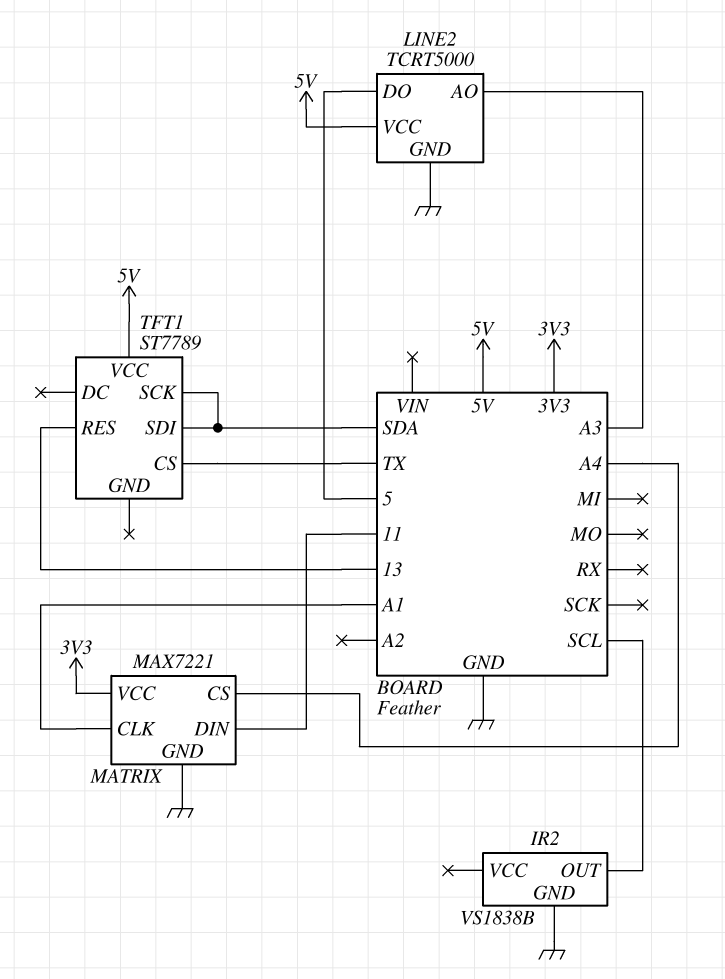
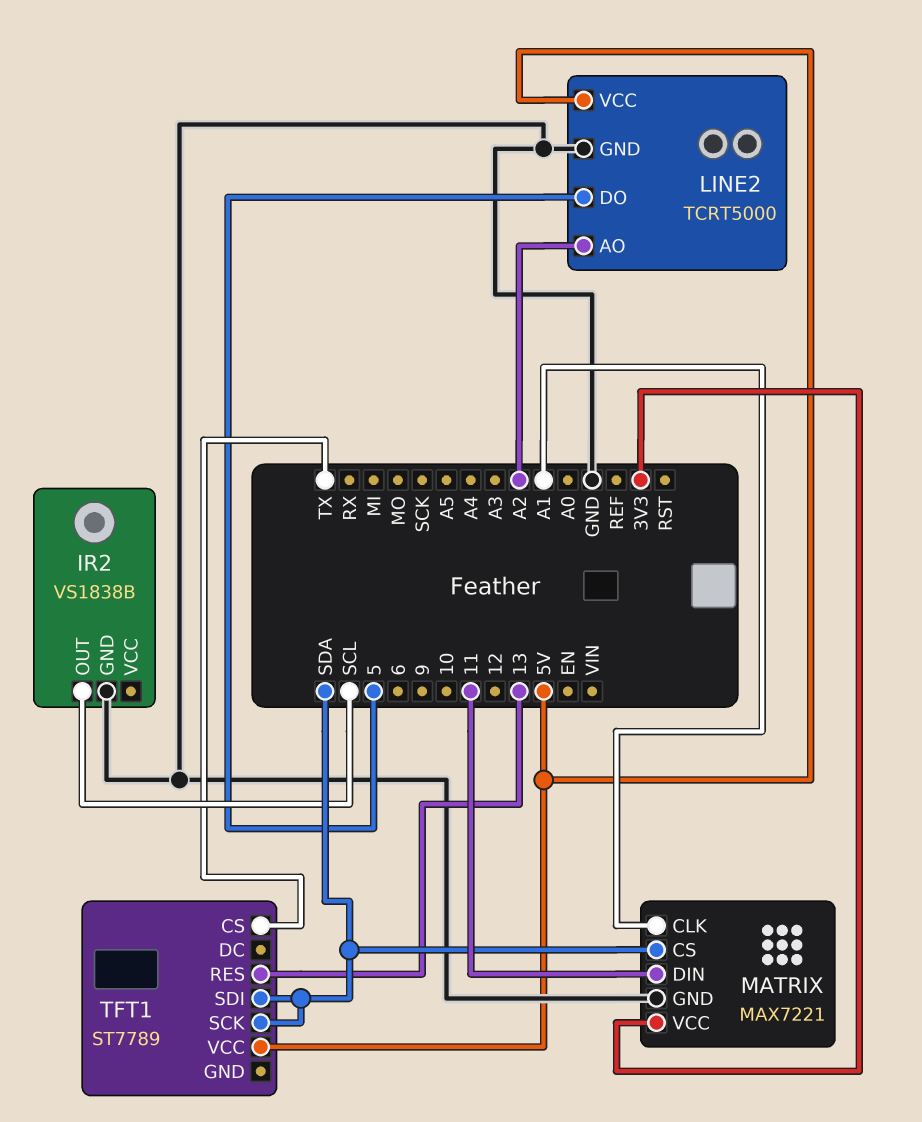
LINE2 pin AO: A3 -> A2
MATRIX pin CS: A4 -> SDA

